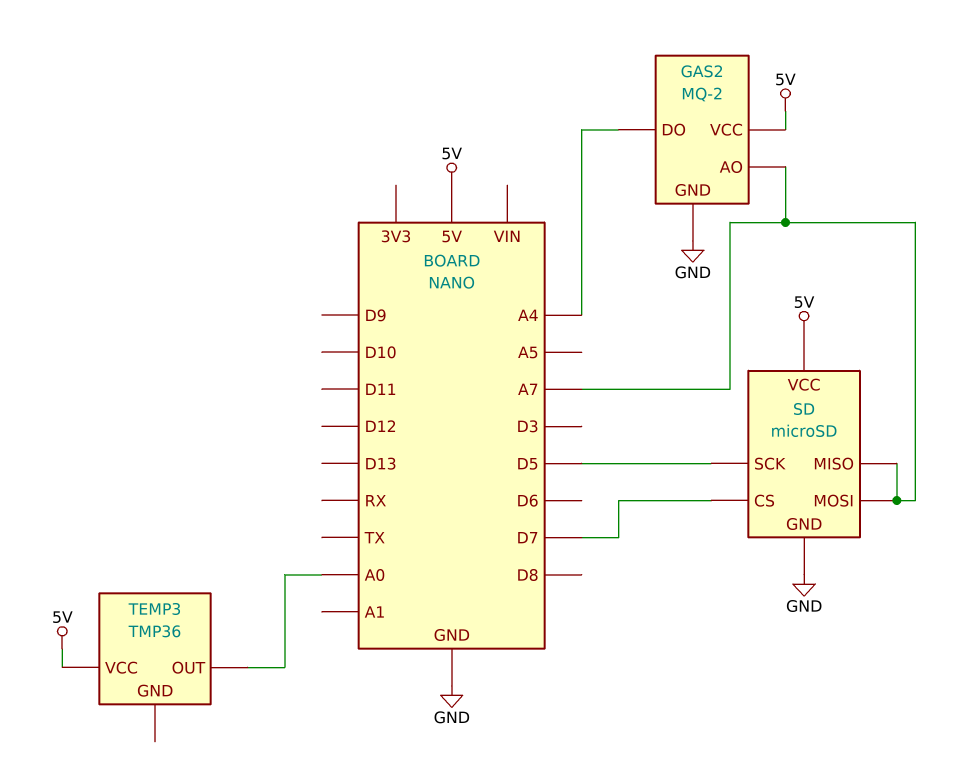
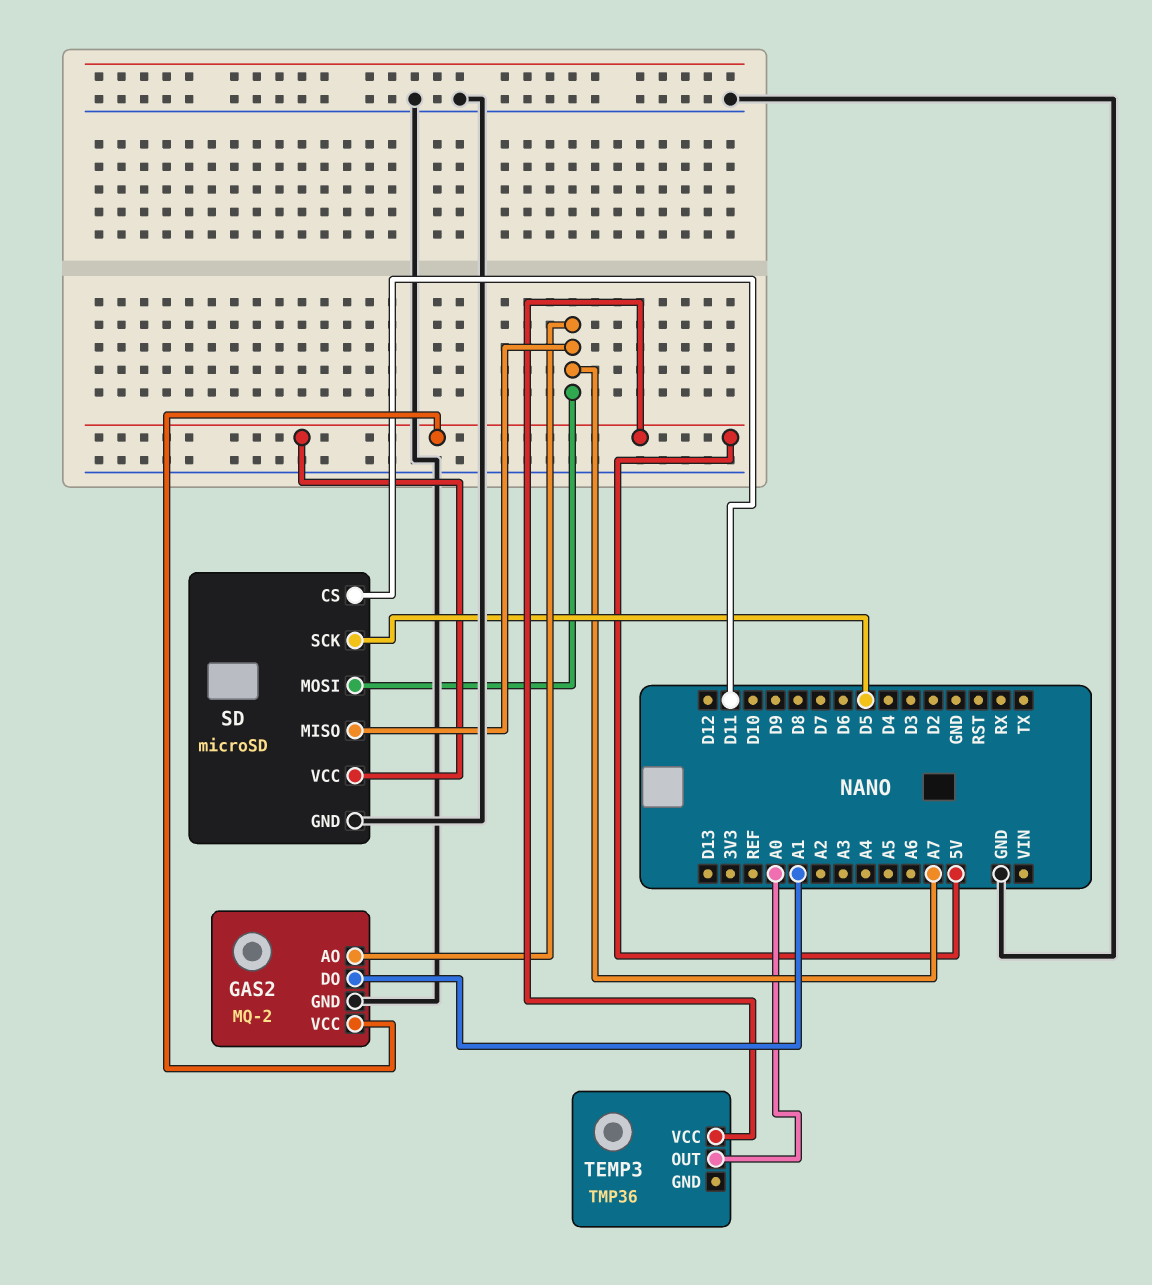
GAS2 pin DO: A4 -> A1
SD pin CS: D7 -> D11

